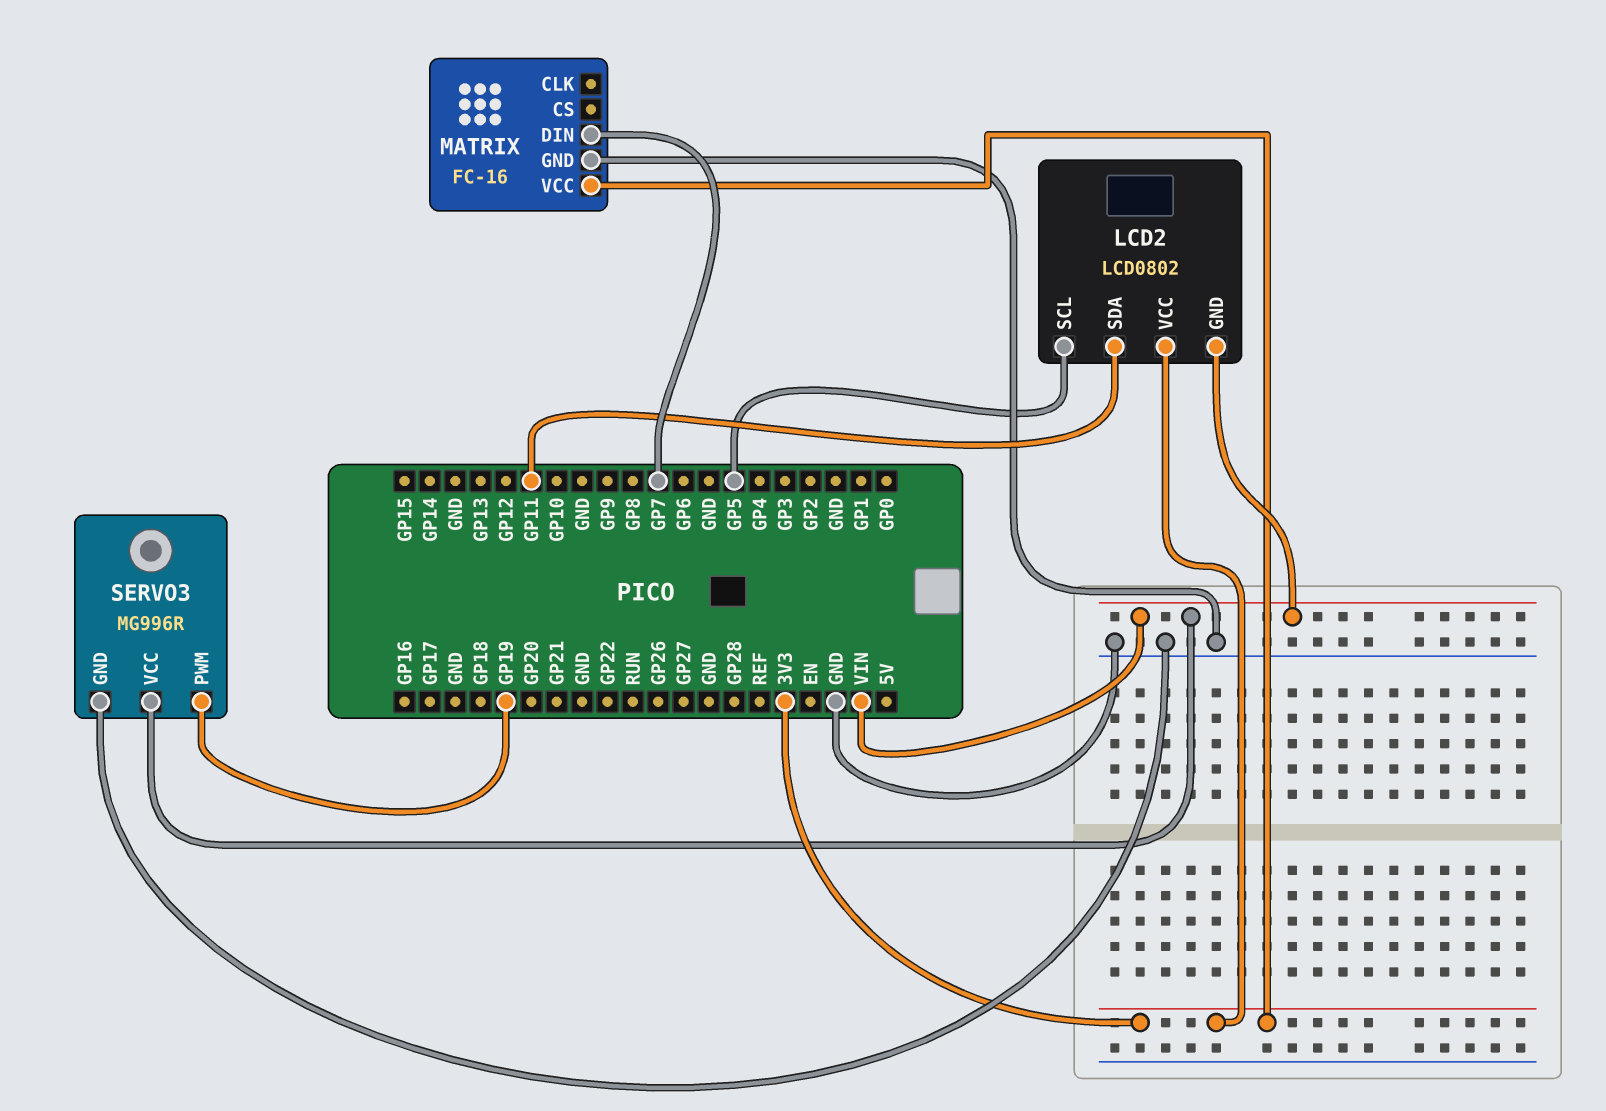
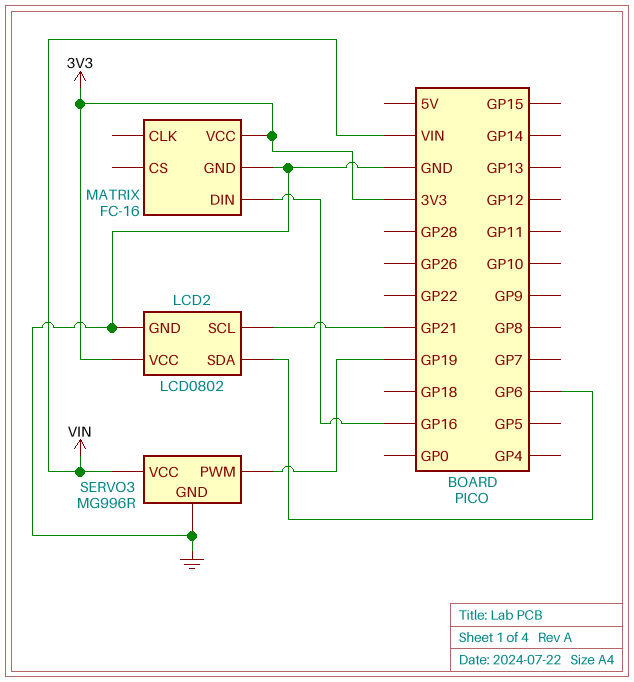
LCD2 pin GND: VIN -> GND
LCD2 pin SCL: GP5 -> GP21
LCD2 pin SDA: GP11 -> GP6
MATRIX pin DIN: GP7 -> GP16

